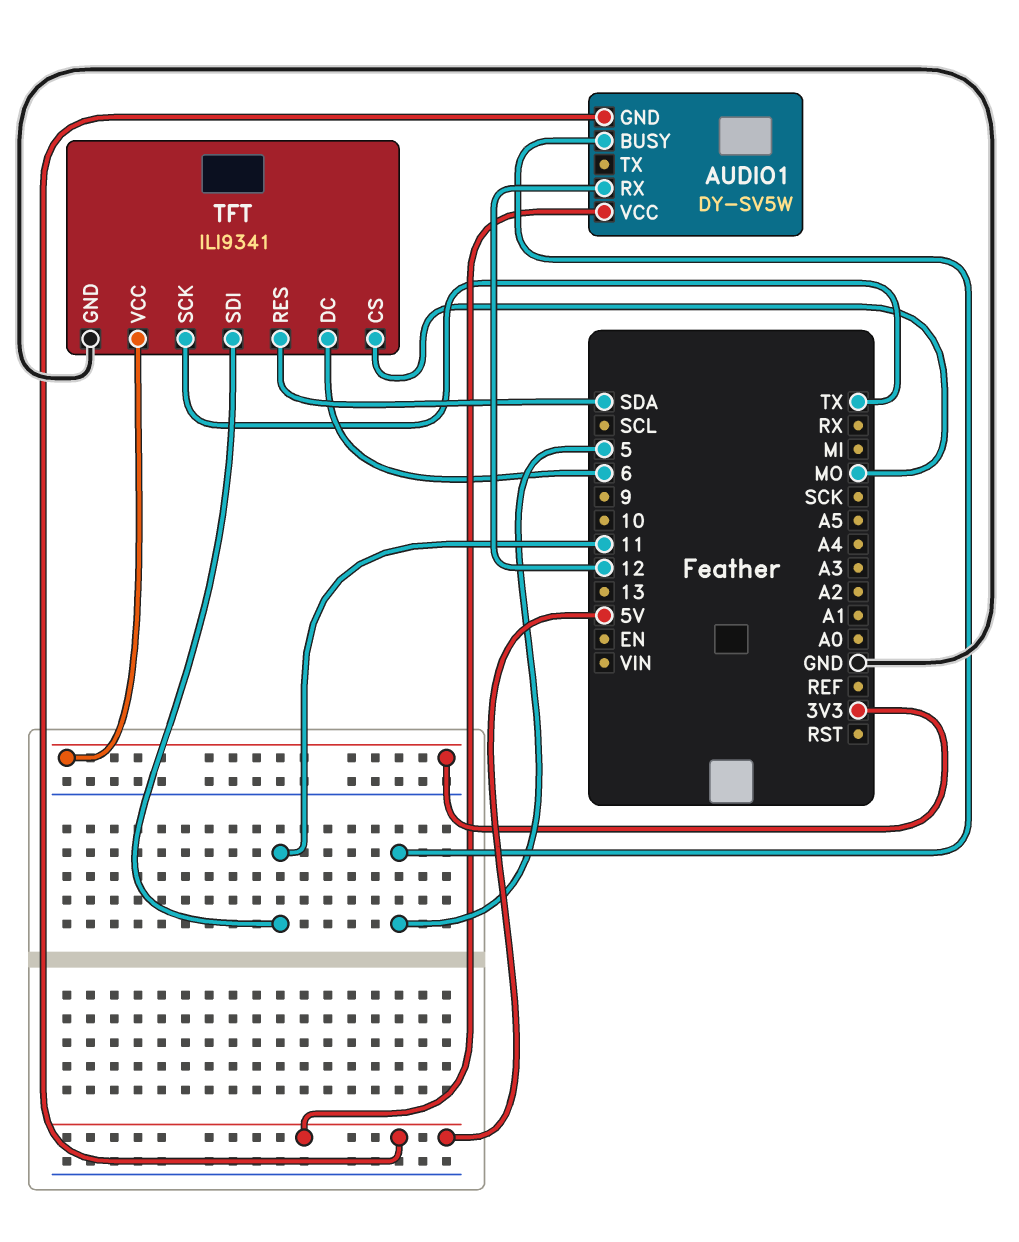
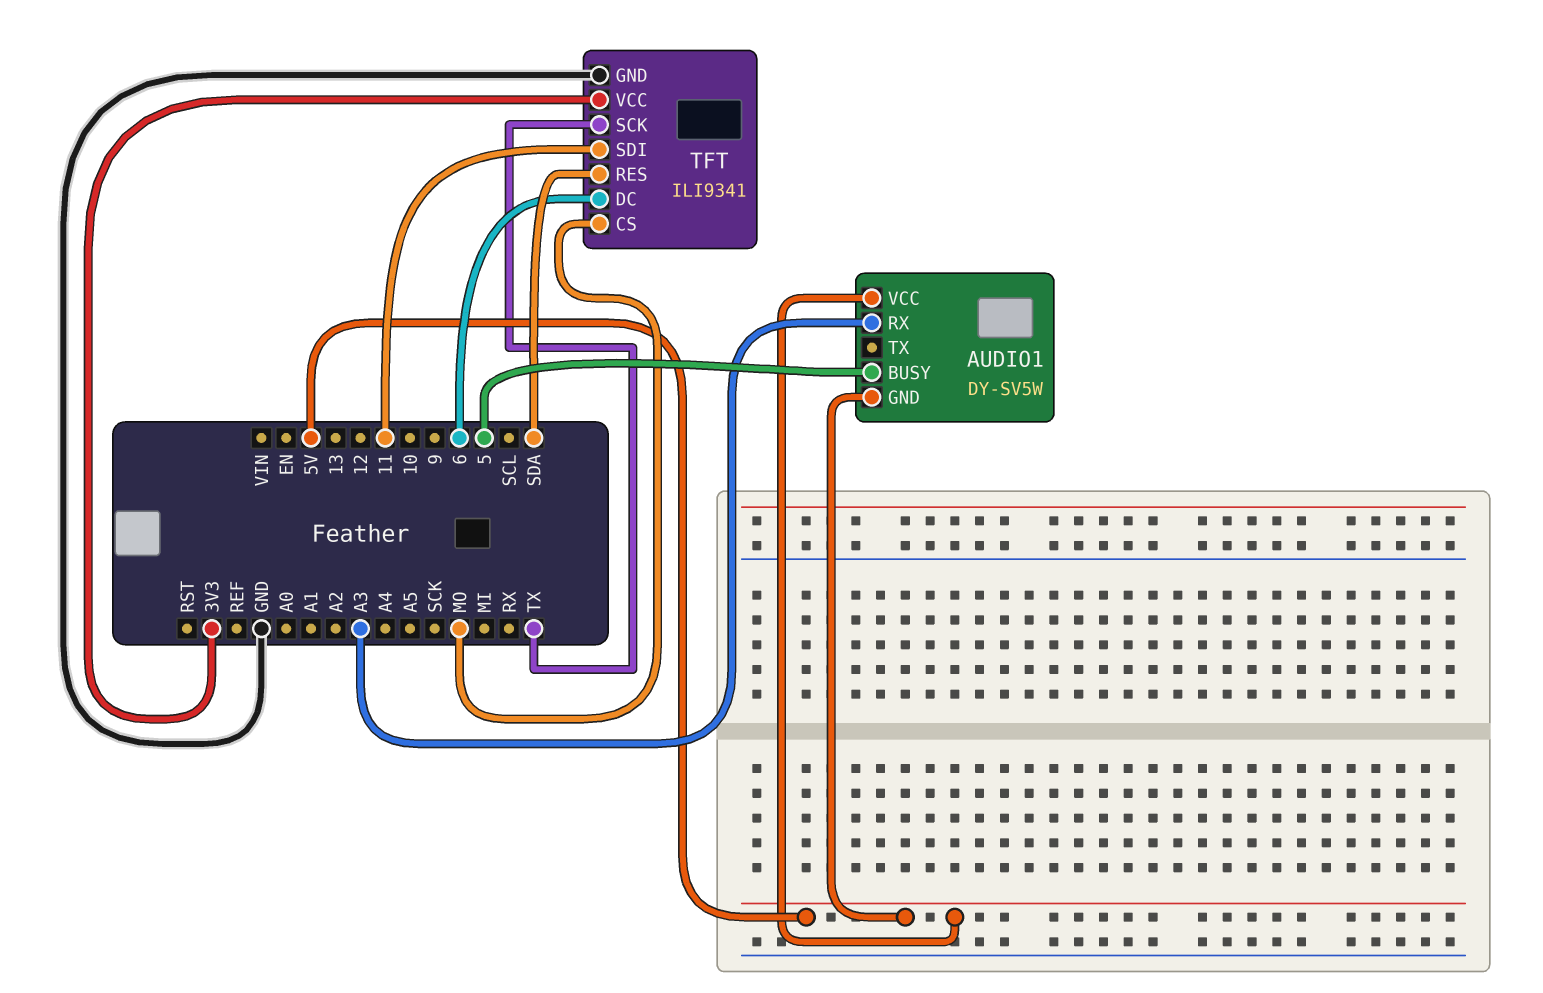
AUDIO1 pin RX: 12 -> A3

